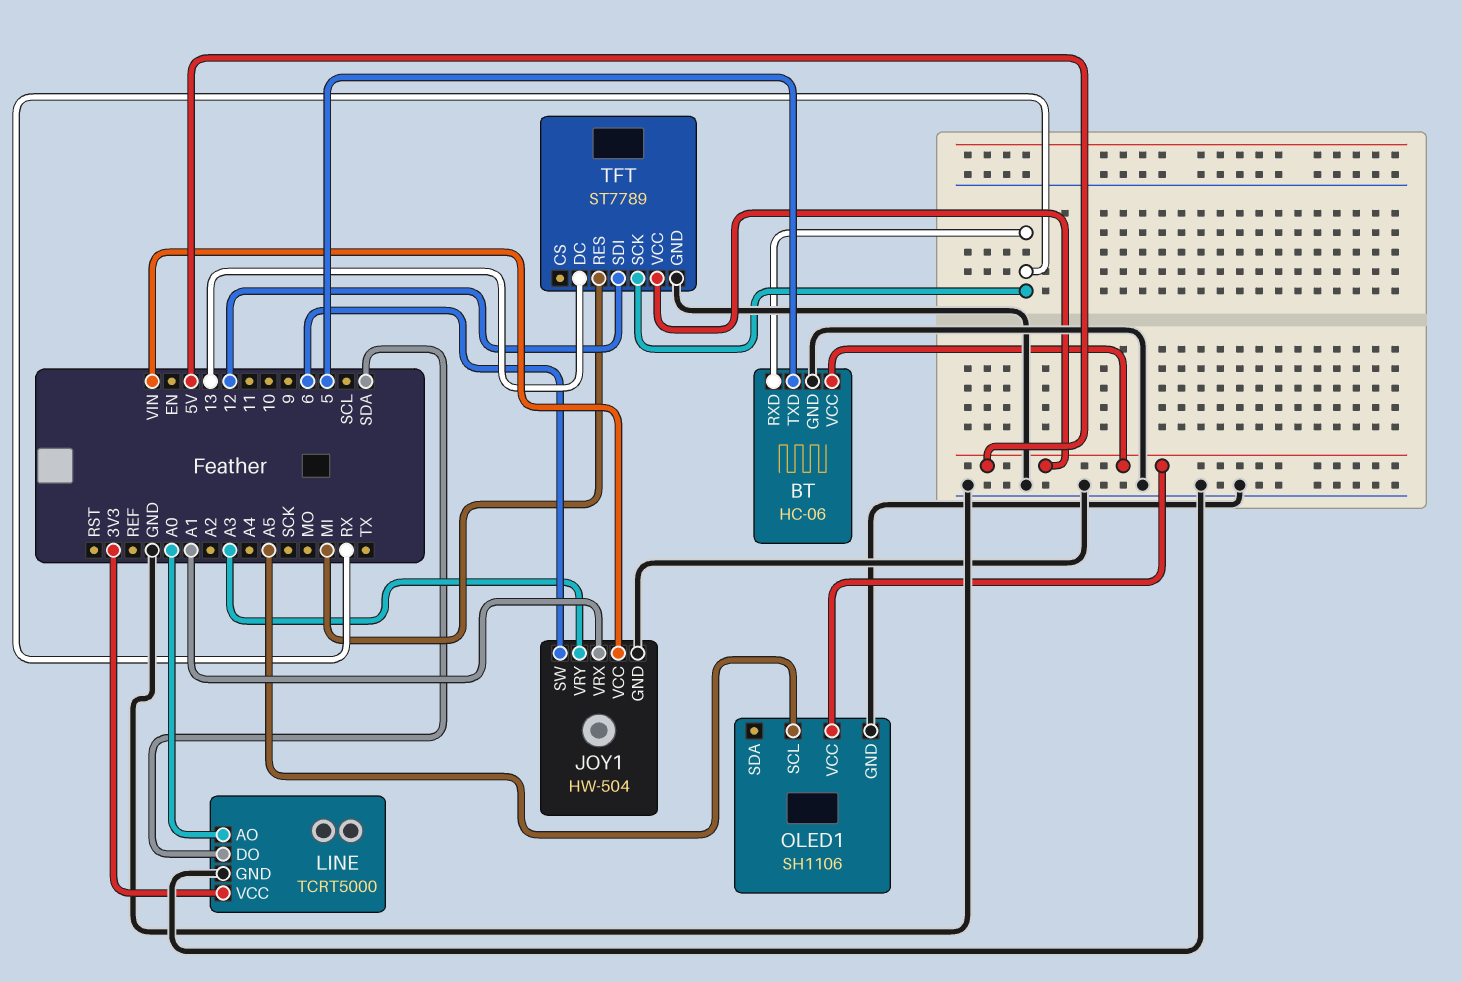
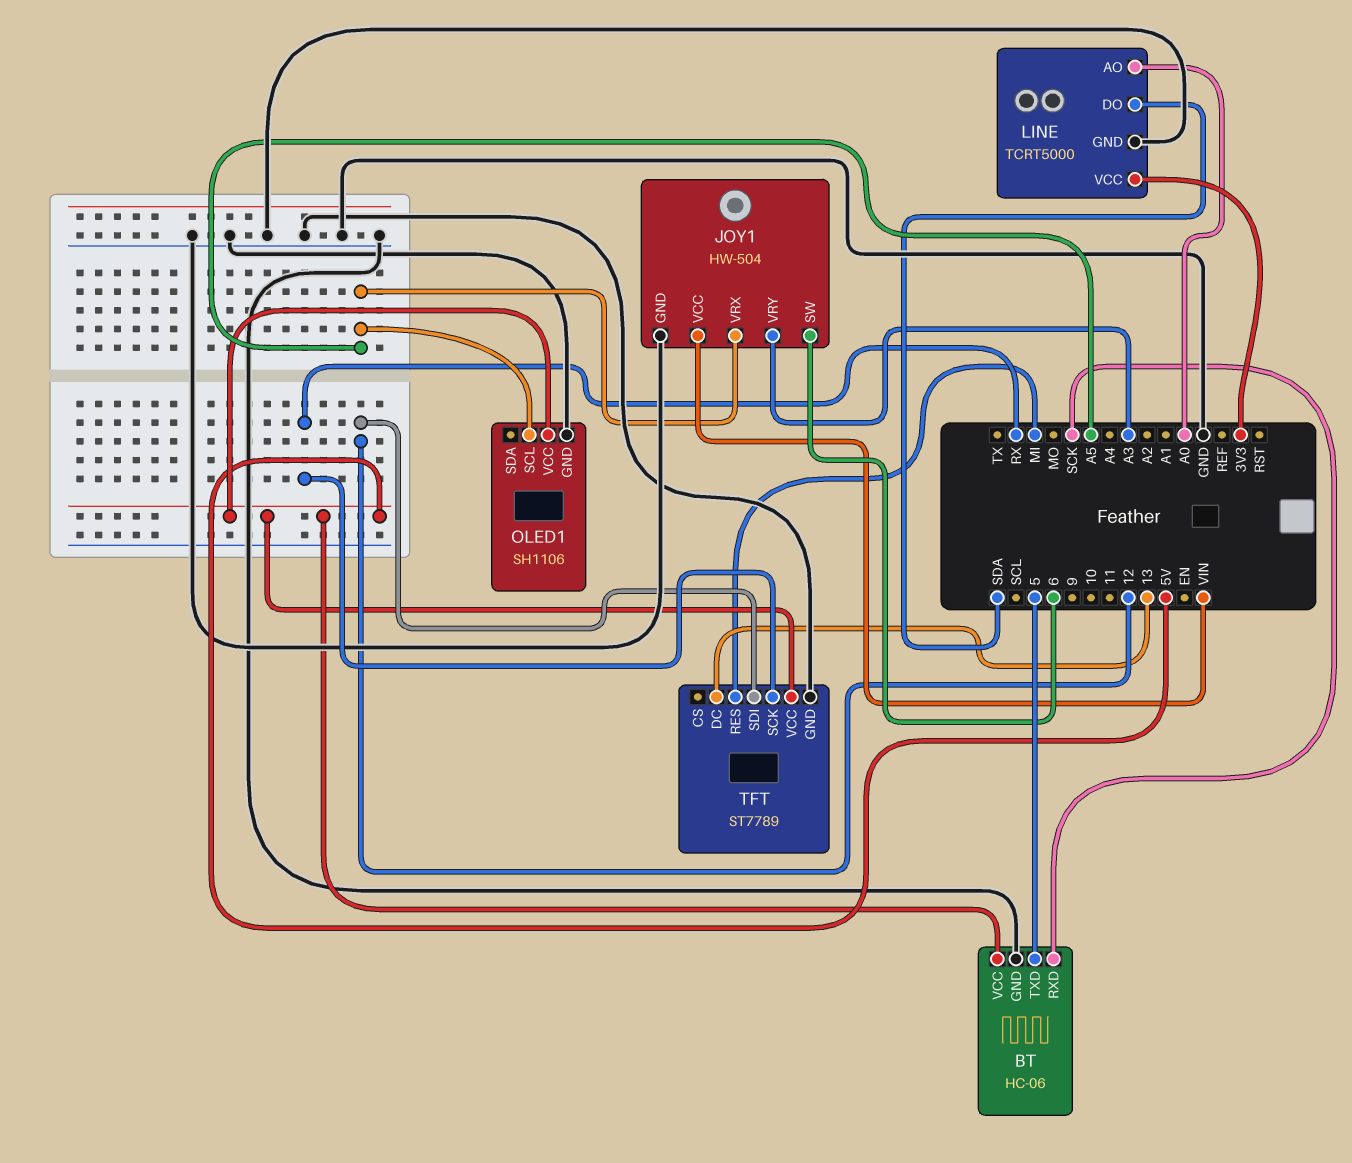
BT pin RXD: RX -> SCK
JOY1 pin VRX: A1 -> A5

